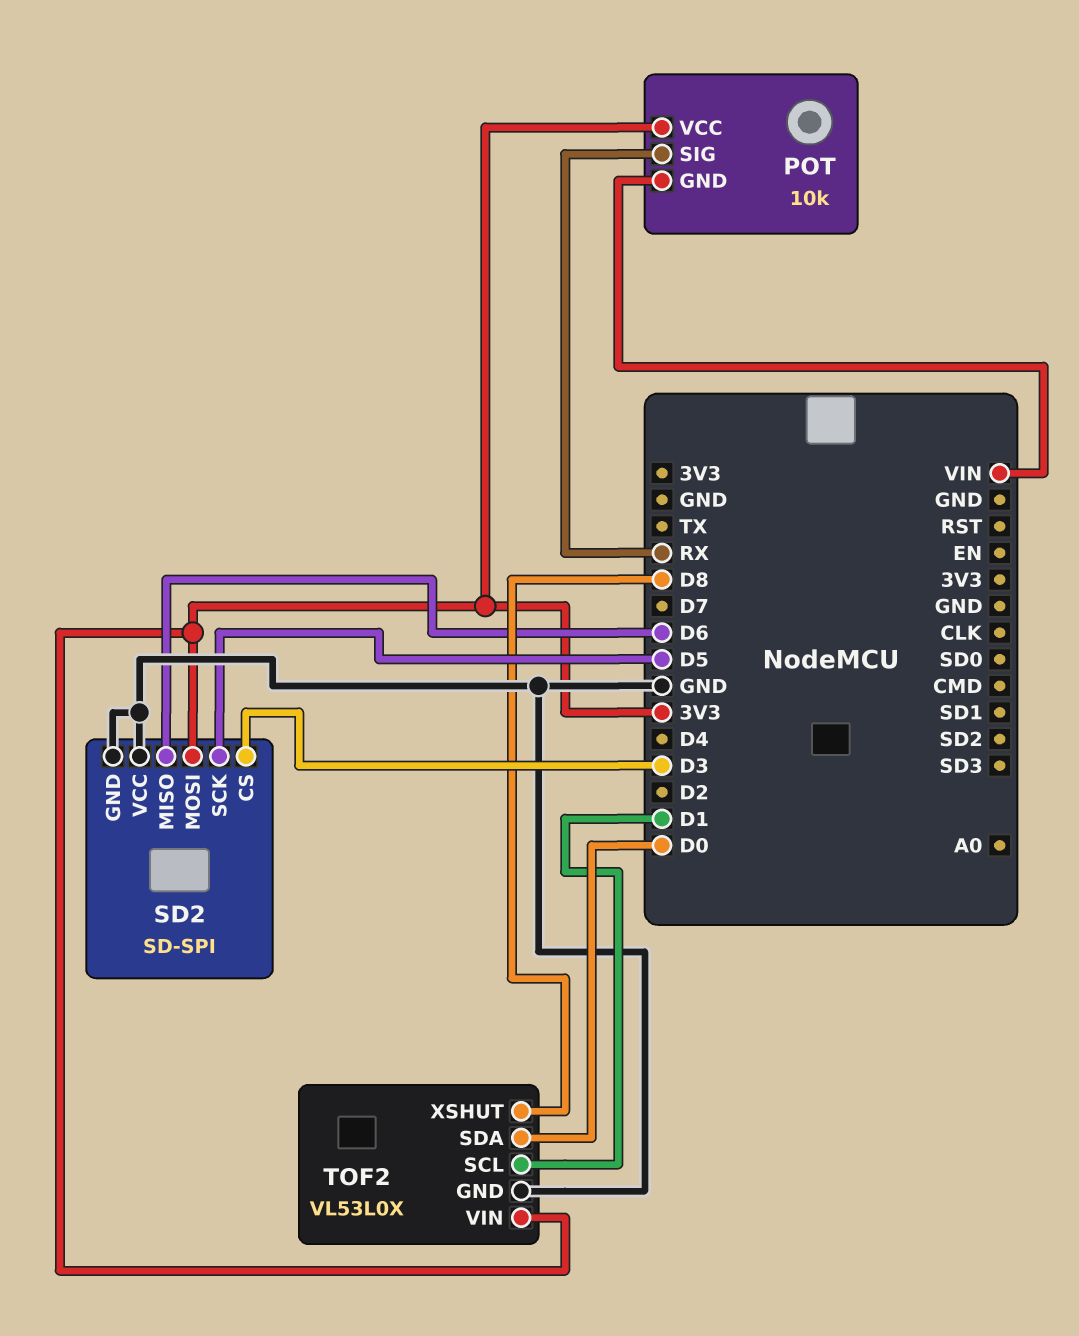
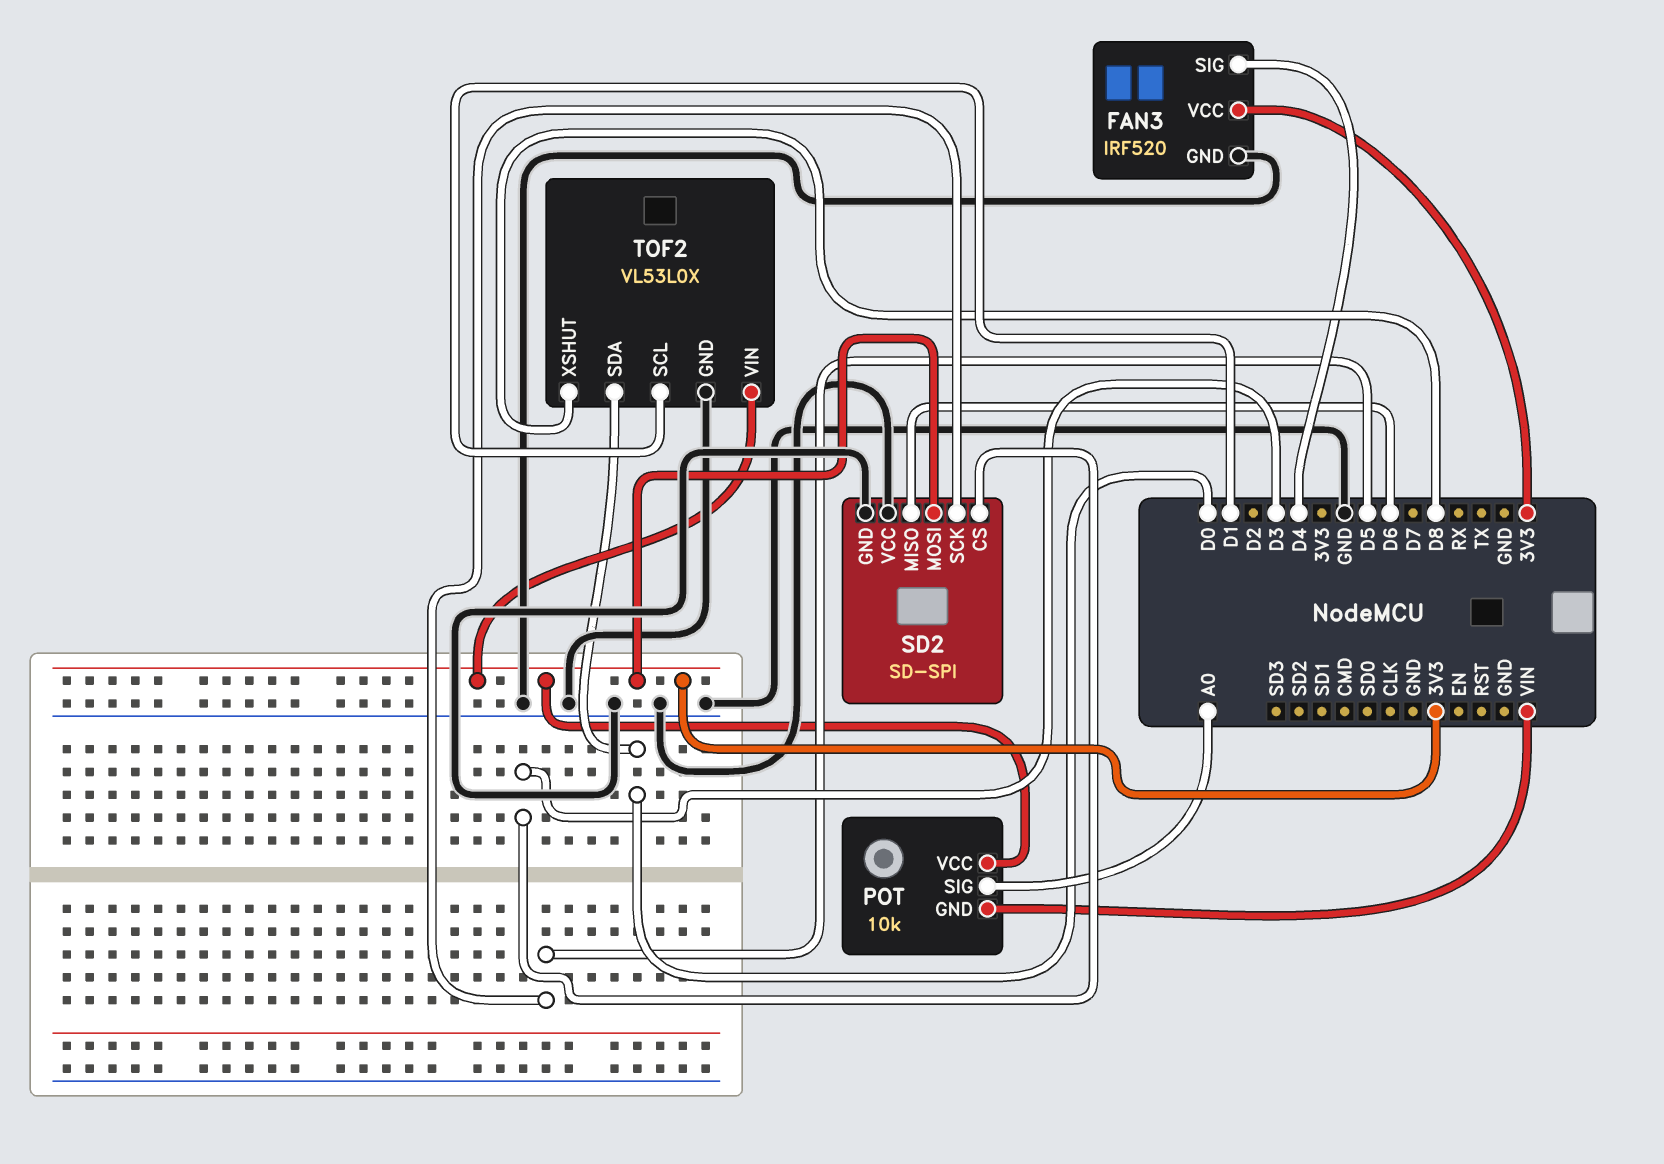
FAN3: none -> IRF520
FAN3 pin GND: none -> GND
FAN3 pin SIG: none -> D4
FAN3 pin VCC: none -> 3V3
POT pin SIG: RX -> A0

